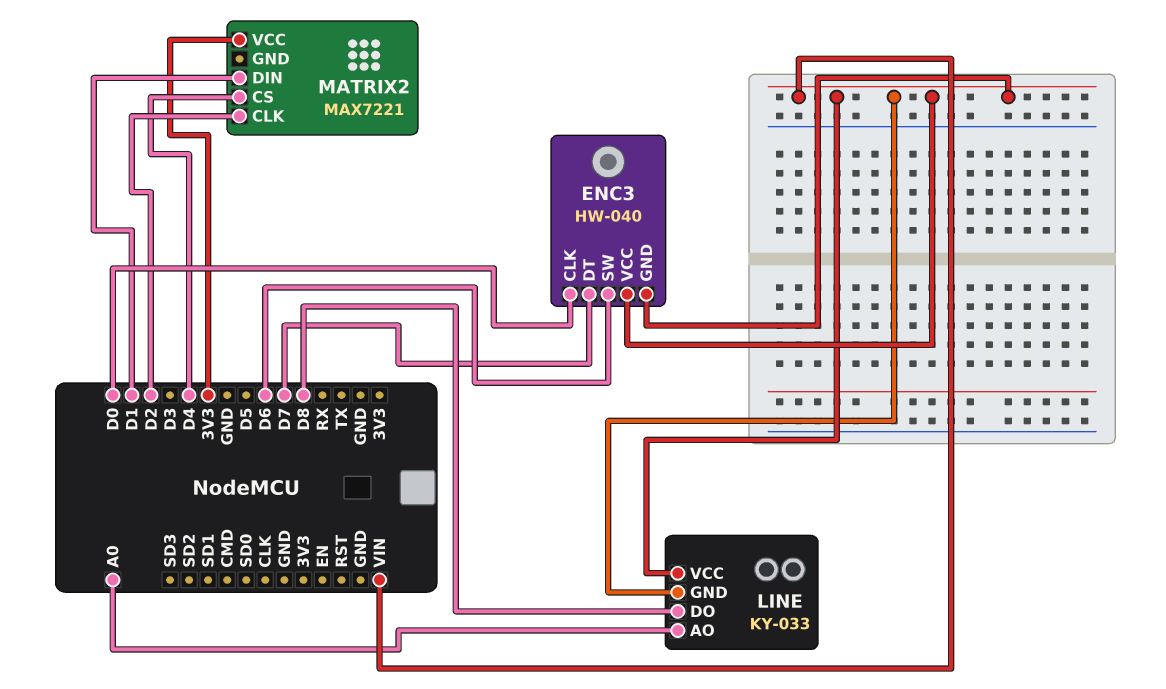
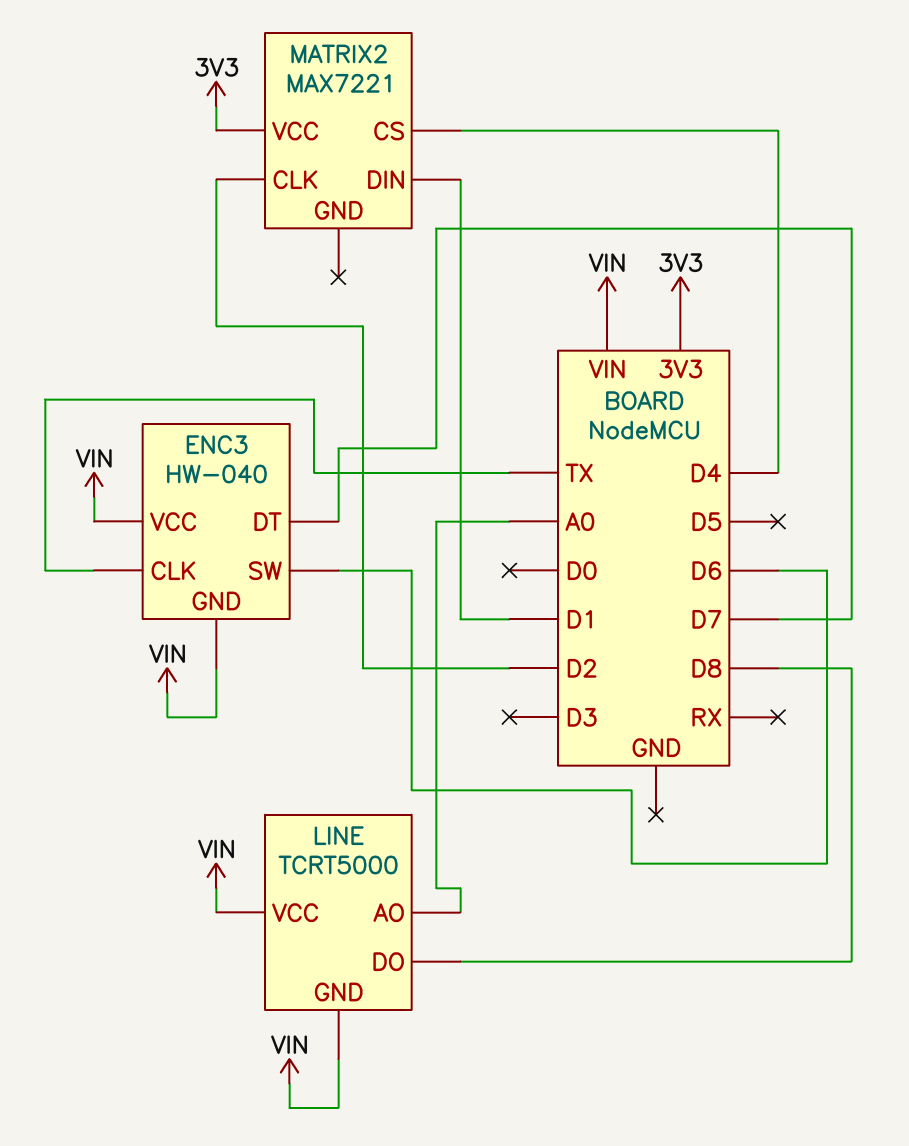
ENC3 pin CLK: D0 -> TX
LINE: KY-033 -> TCRT5000

